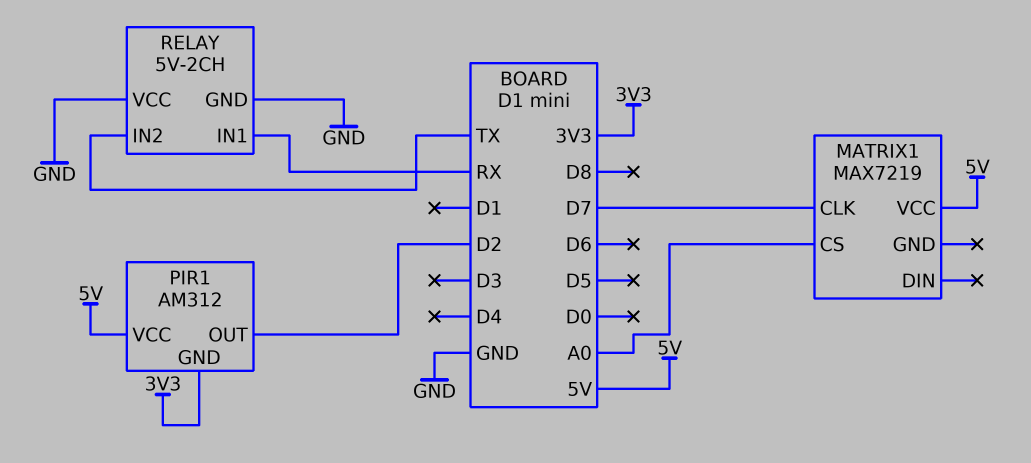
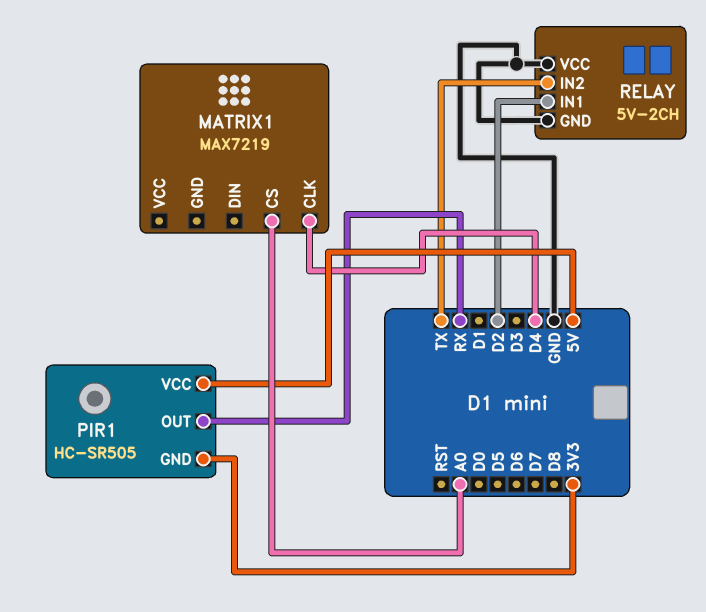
MATRIX1 pin CLK: D7 -> D4
MATRIX1 pin VCC: 5V -> none
PIR1: AM312 -> HC-SR505
PIR1 pin OUT: D2 -> RX
RELAY pin IN1: RX -> D2

